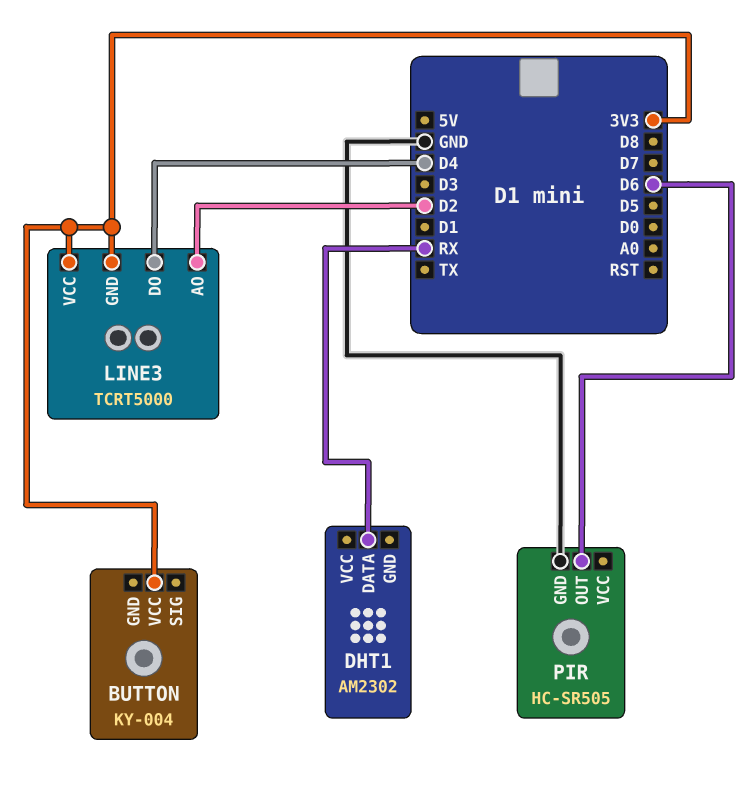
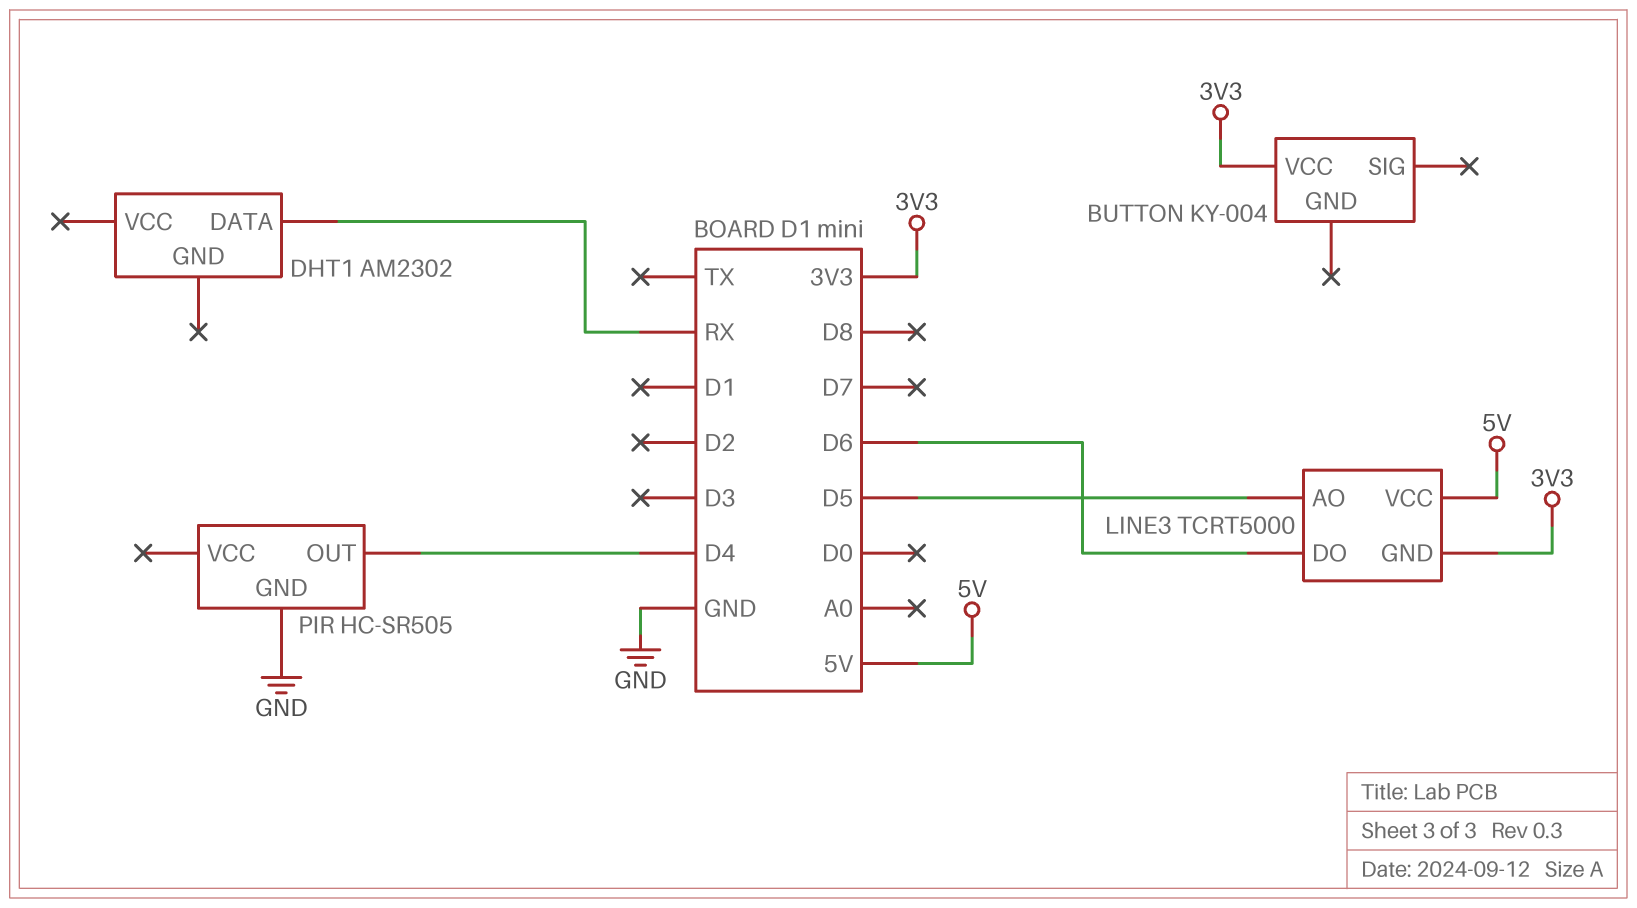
LINE3 pin AO: D2 -> D5
LINE3 pin DO: D4 -> D6
LINE3 pin VCC: 3V3 -> 5V
PIR pin OUT: D6 -> D4

